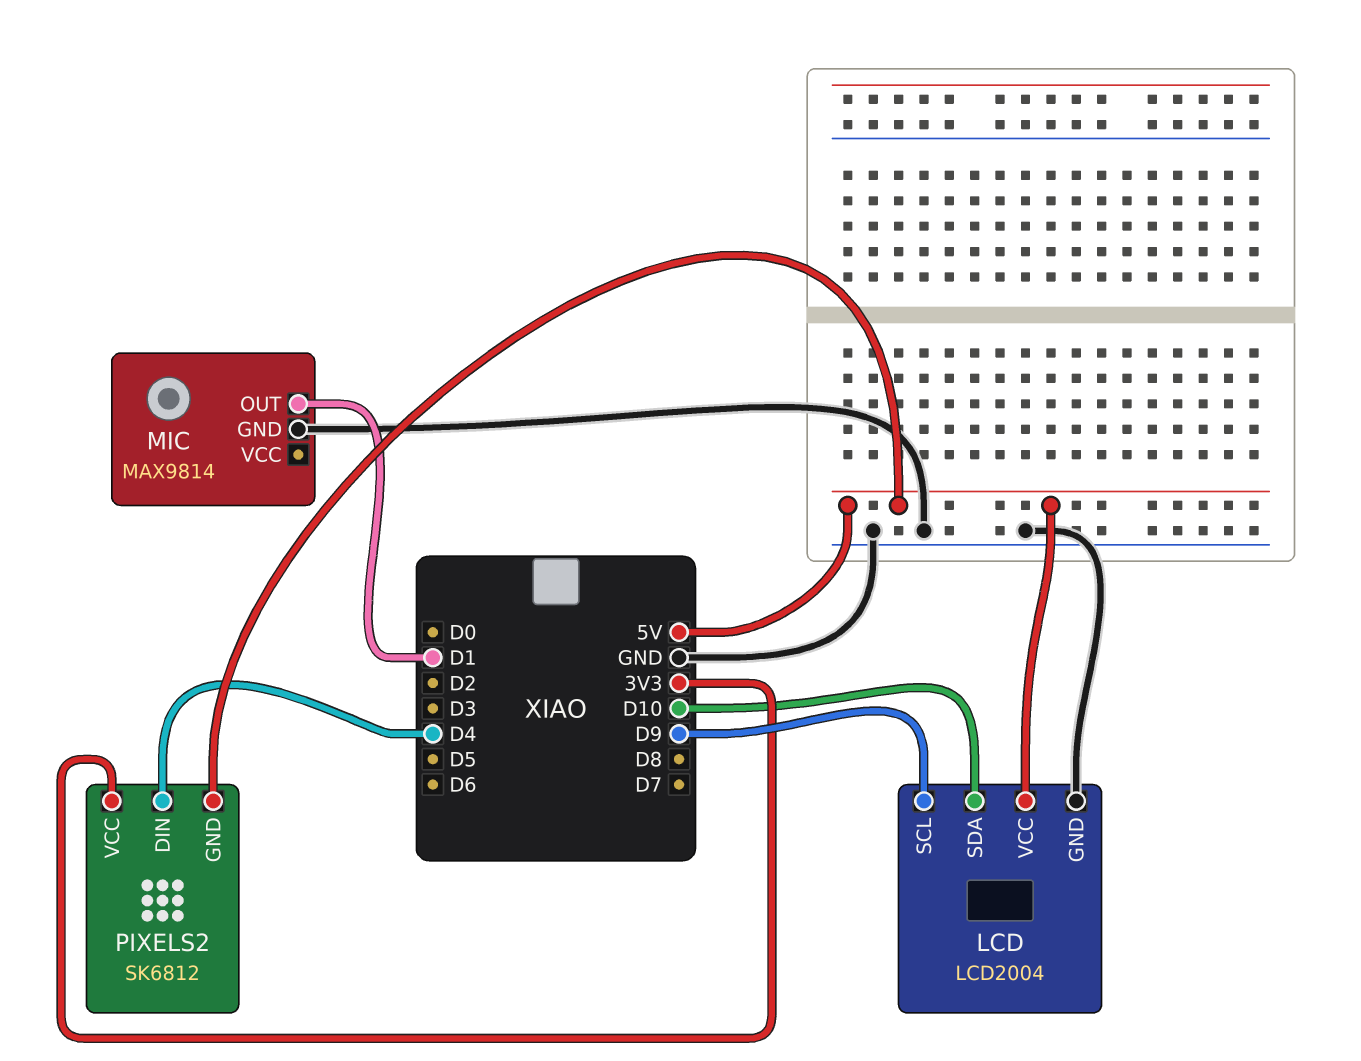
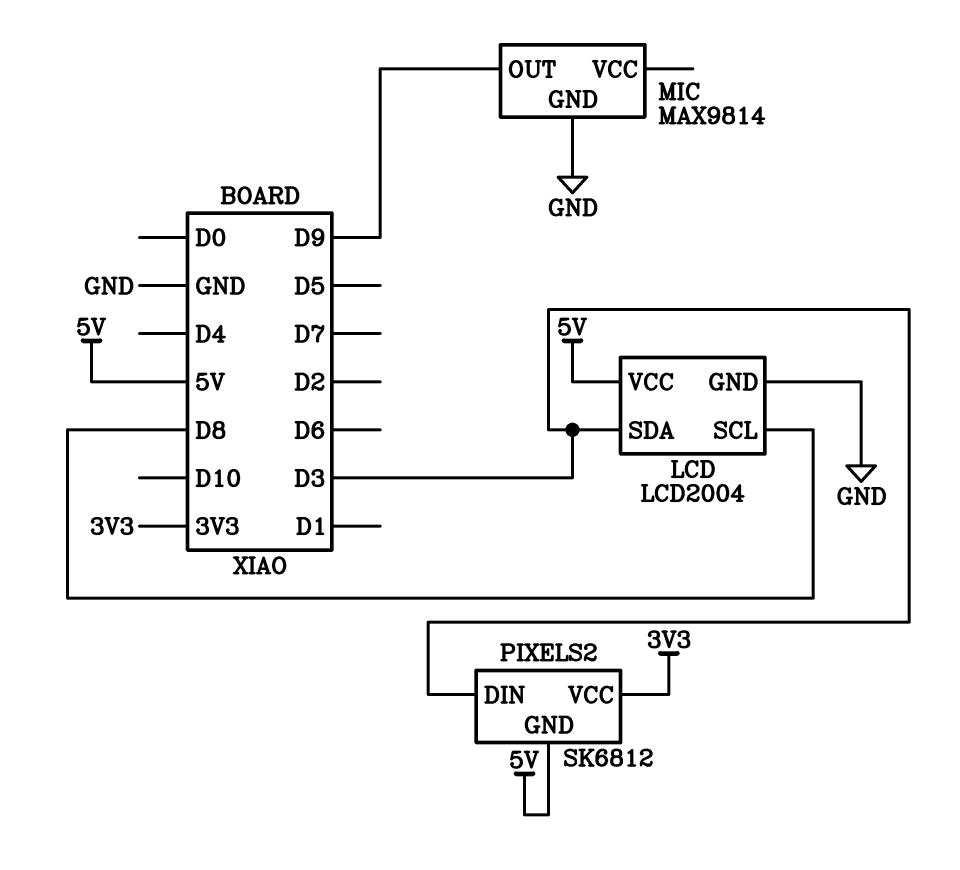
LCD pin SCL: D9 -> D8
LCD pin SDA: D10 -> D3
MIC pin OUT: D1 -> D9
PIXELS2 pin DIN: D4 -> D3

